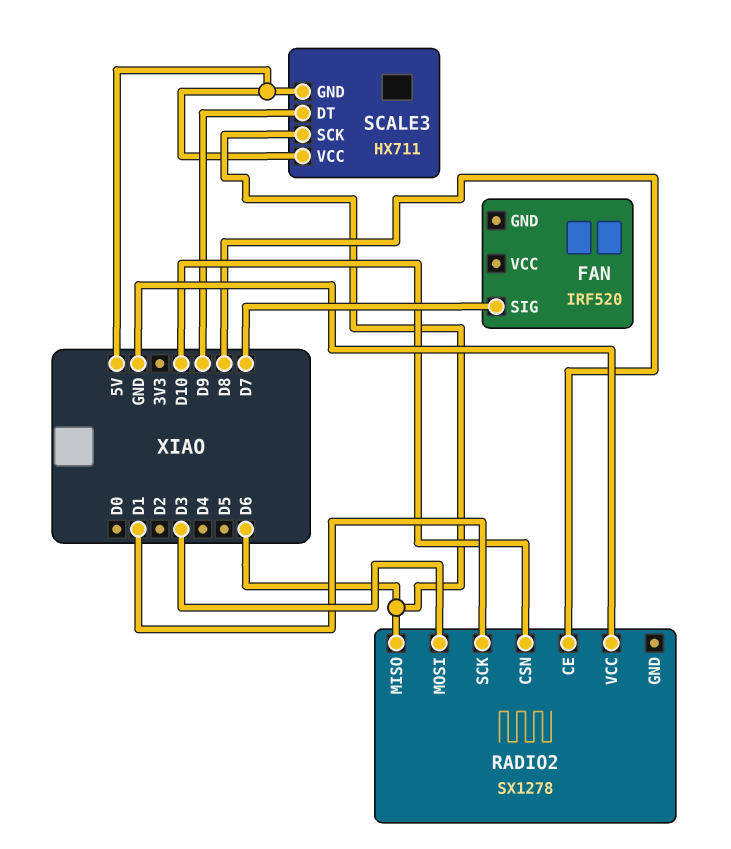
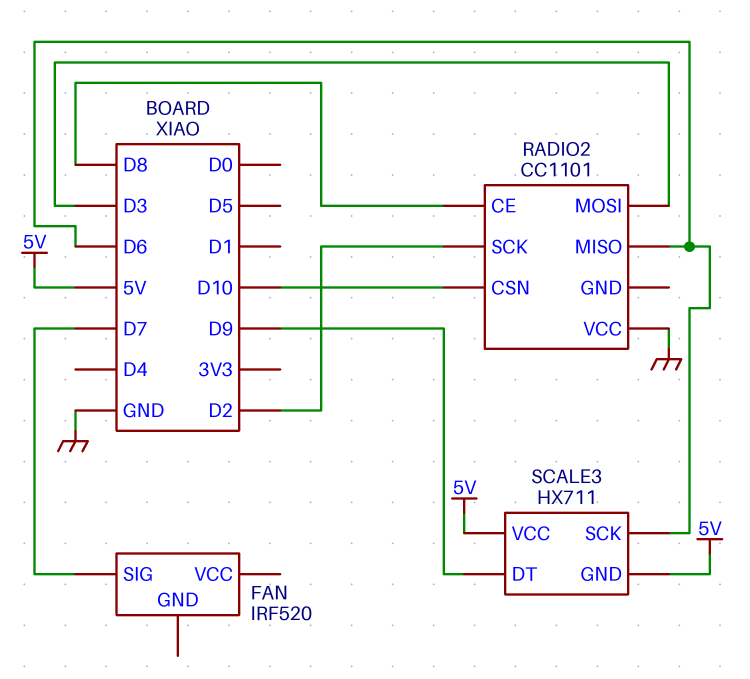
RADIO2: SX1278 -> CC1101
RADIO2 pin SCK: D1 -> D2

